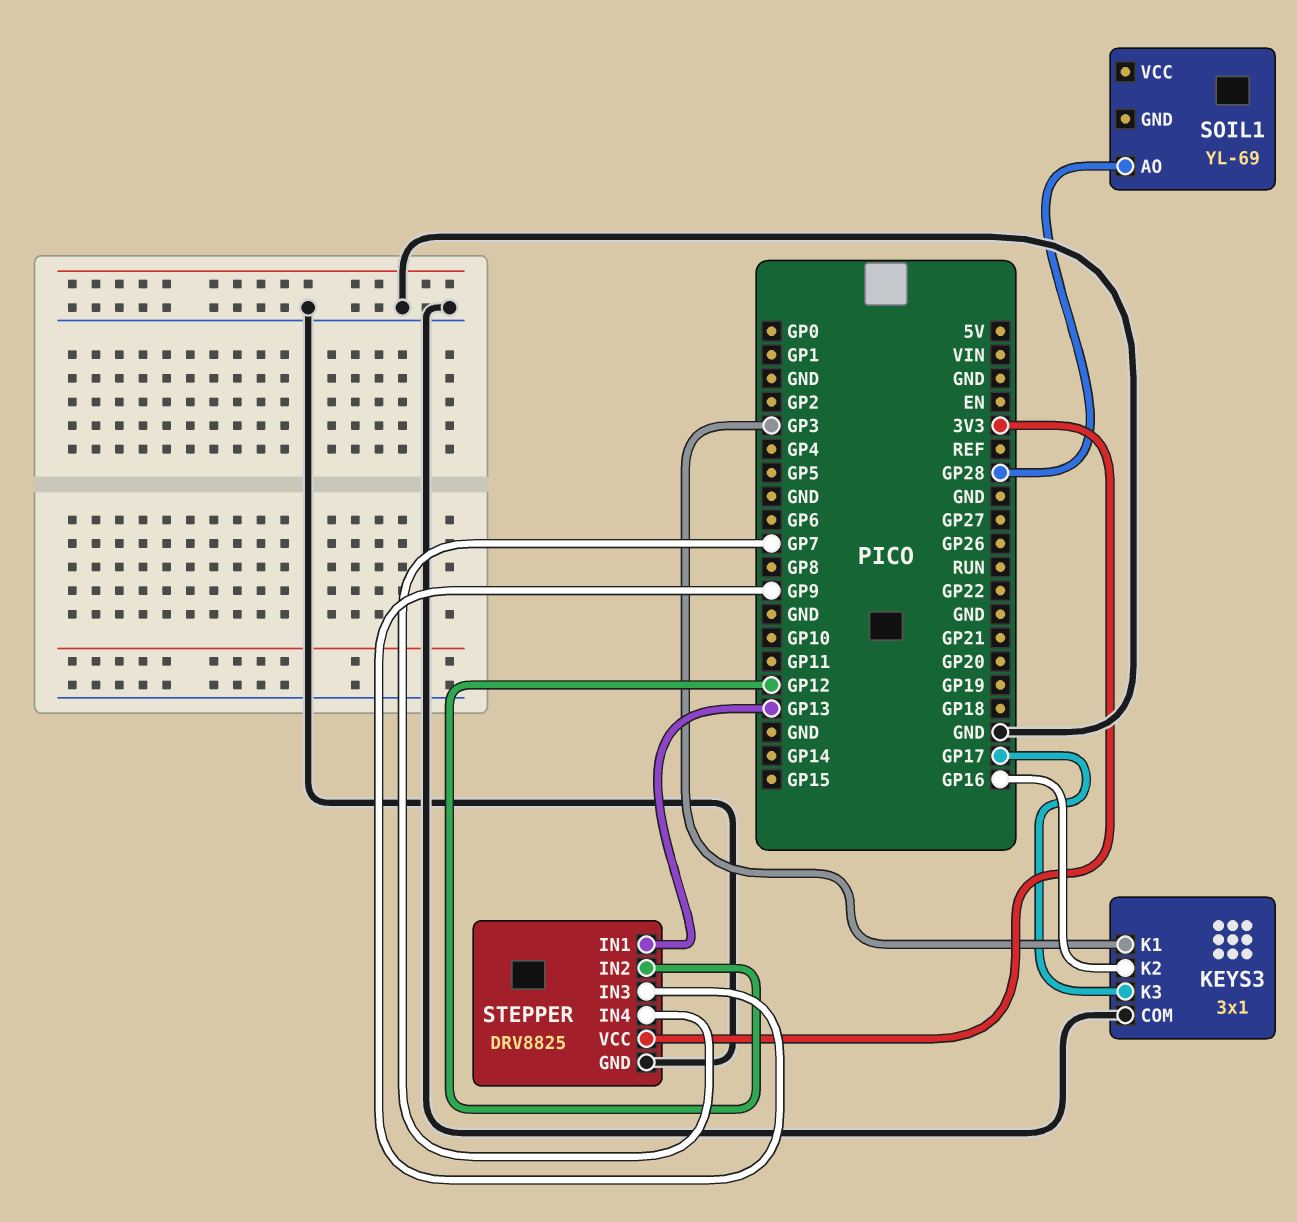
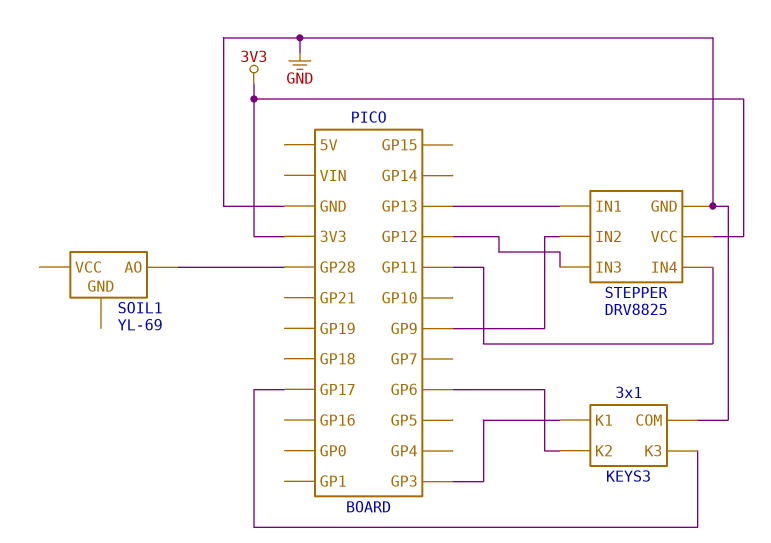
KEYS3 pin K2: GP16 -> GP6
STEPPER pin IN2: GP12 -> GP9
STEPPER pin IN3: GP9 -> GP12
STEPPER pin IN4: GP7 -> GP11

